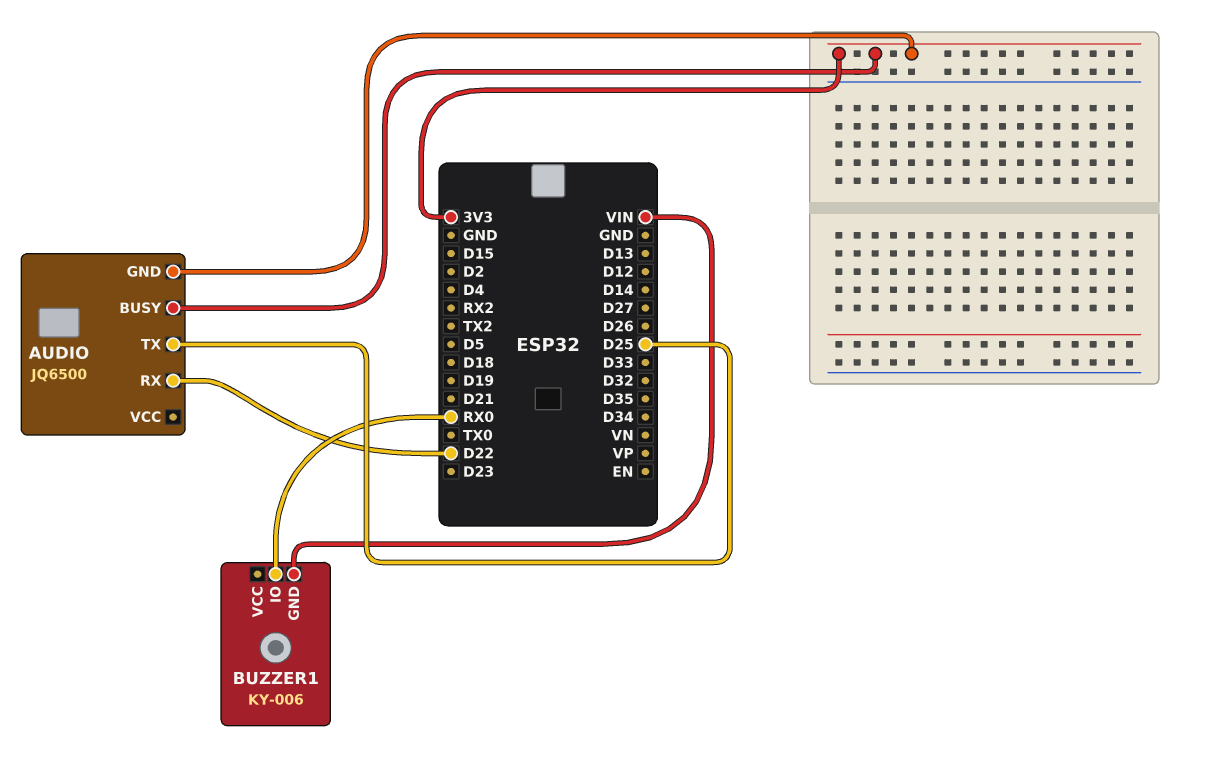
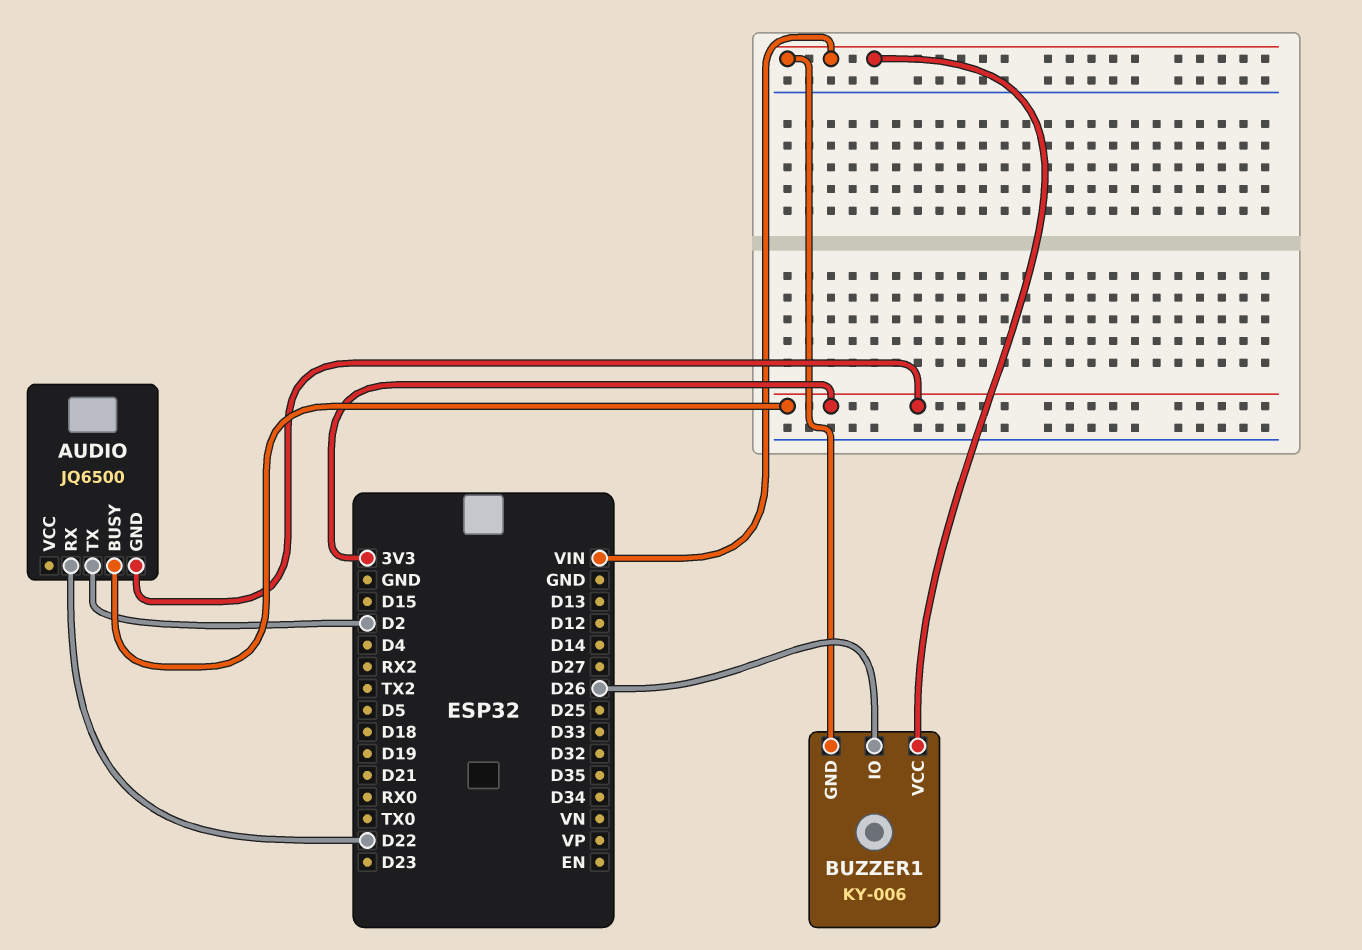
AUDIO pin TX: D25 -> D2
BUZZER1 pin IO: RX0 -> D26
BUZZER1 pin VCC: none -> VIN

